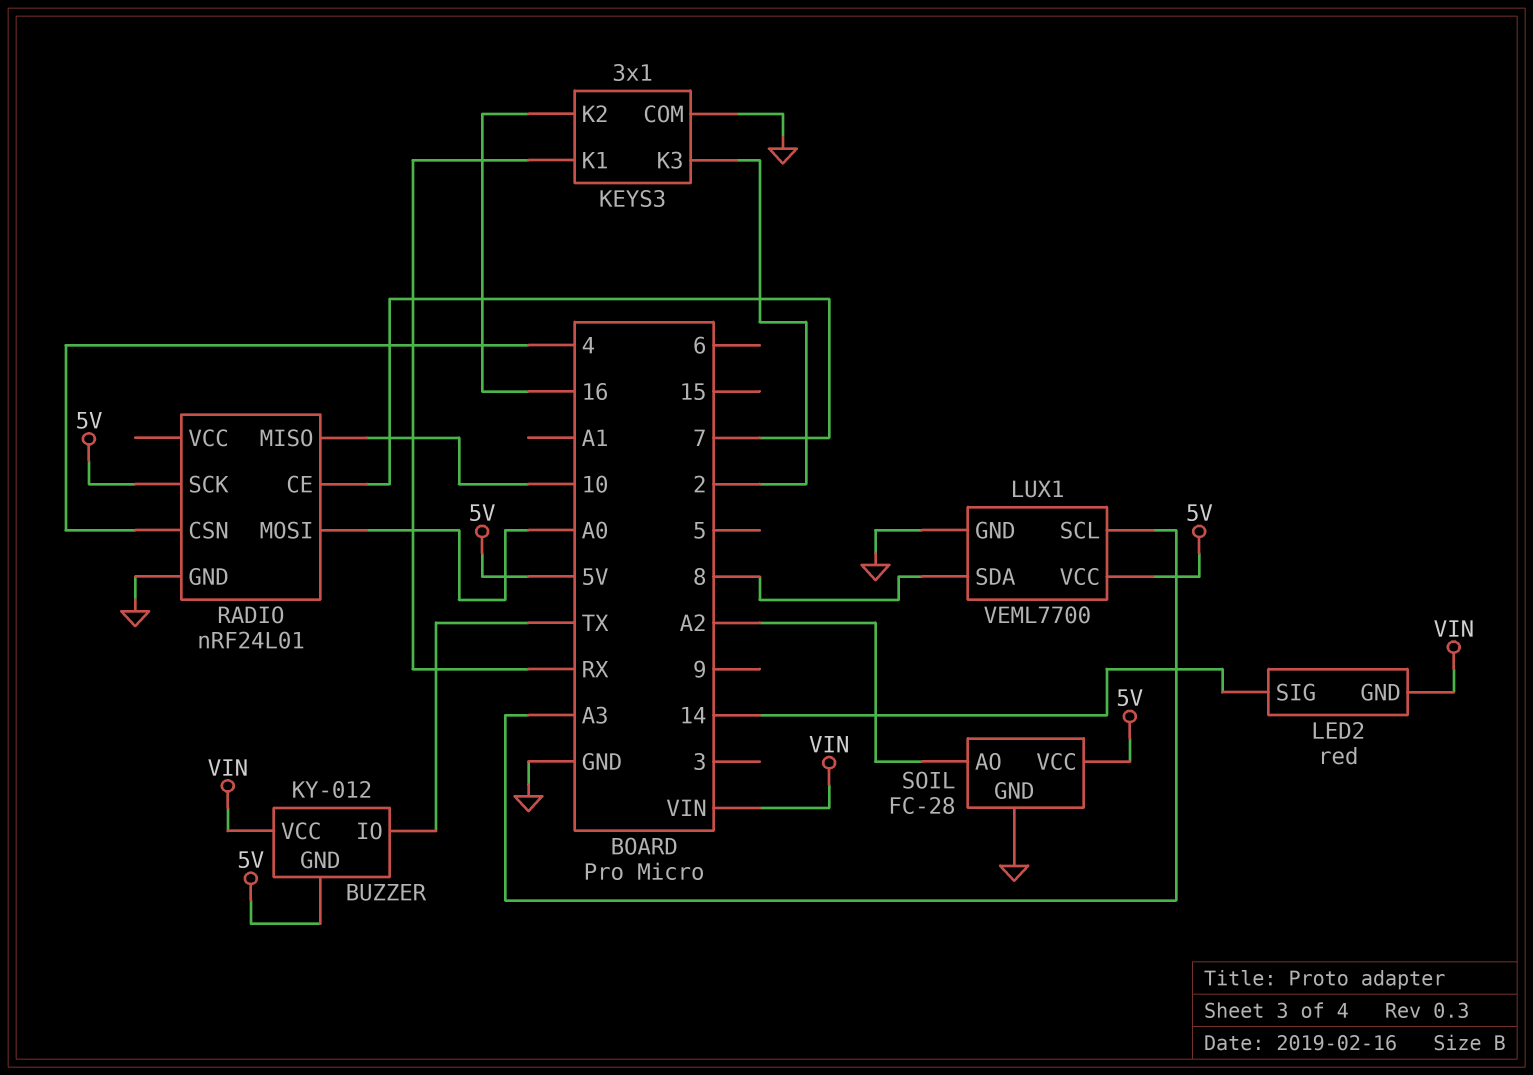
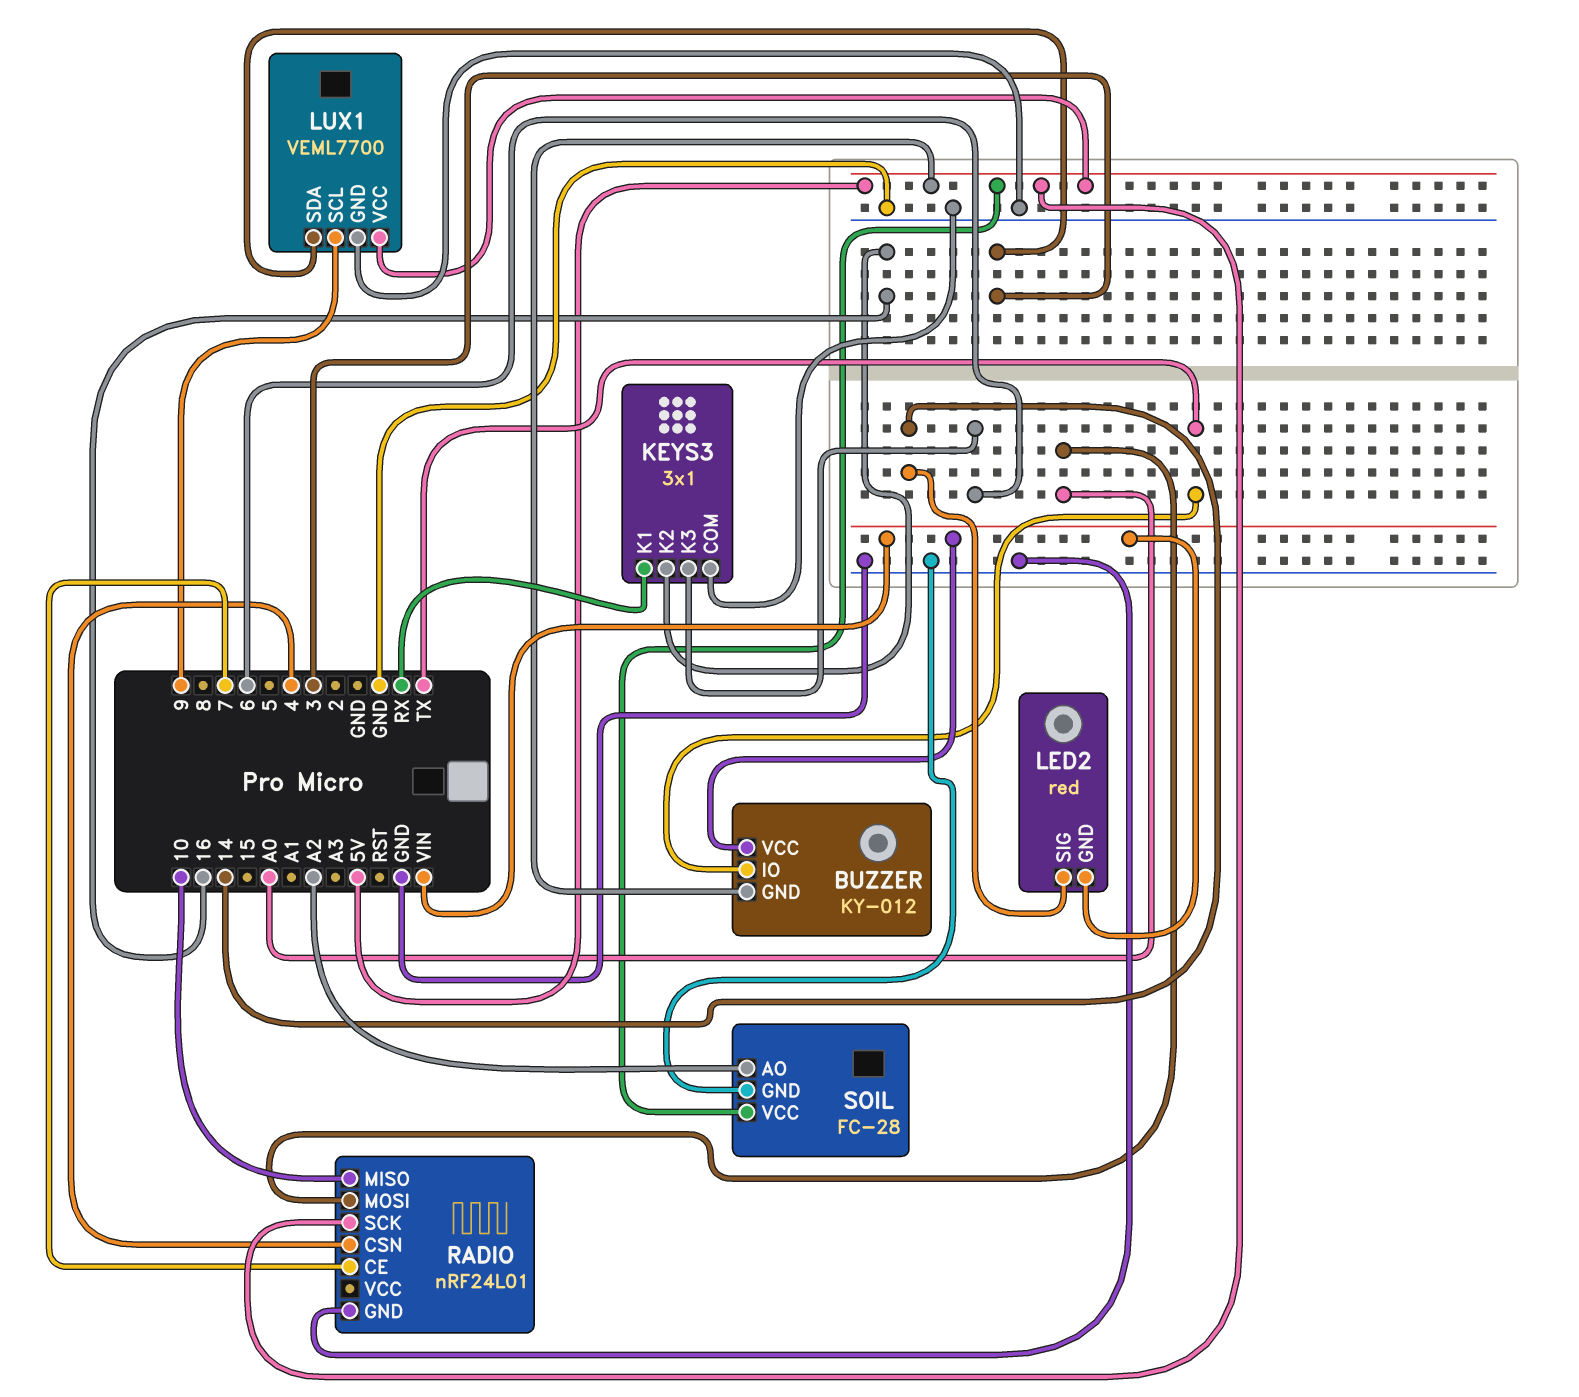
KEYS3 pin K3: 2 -> 6
LUX1 pin SCL: A3 -> 9
LUX1 pin SDA: 8 -> 3

